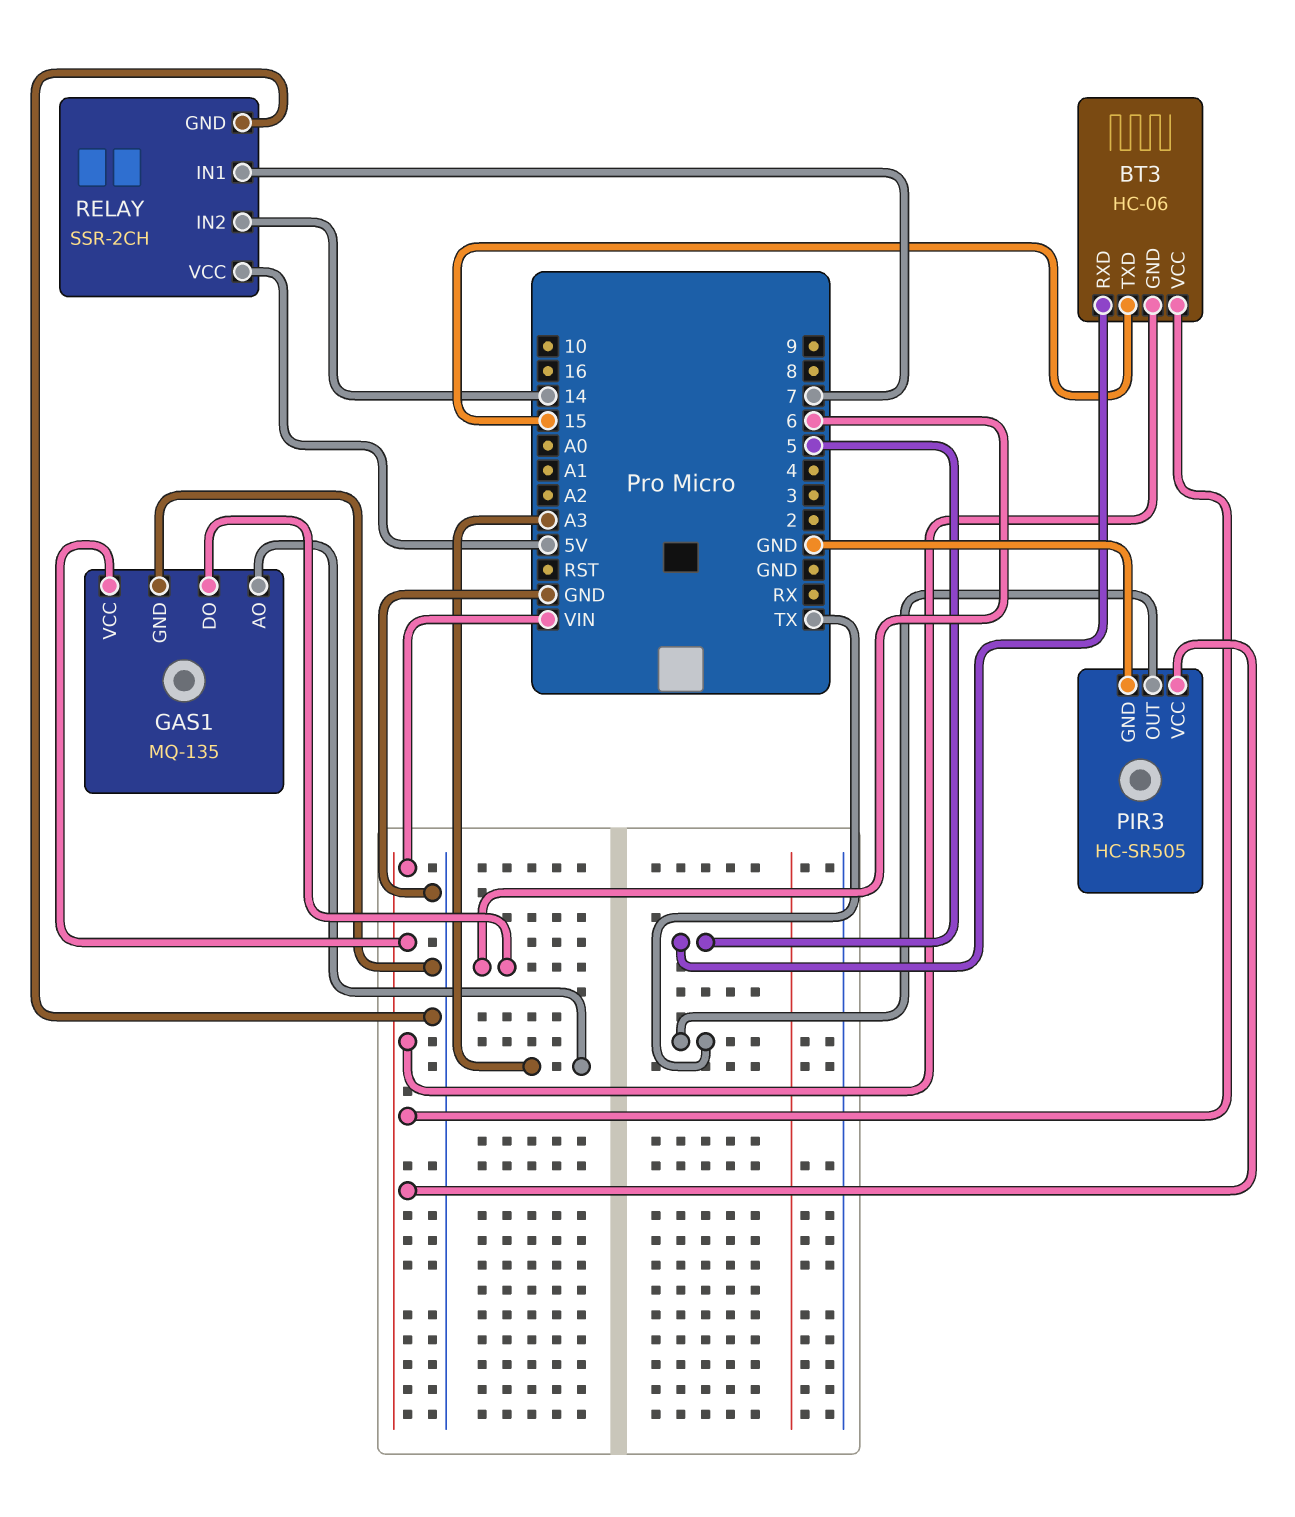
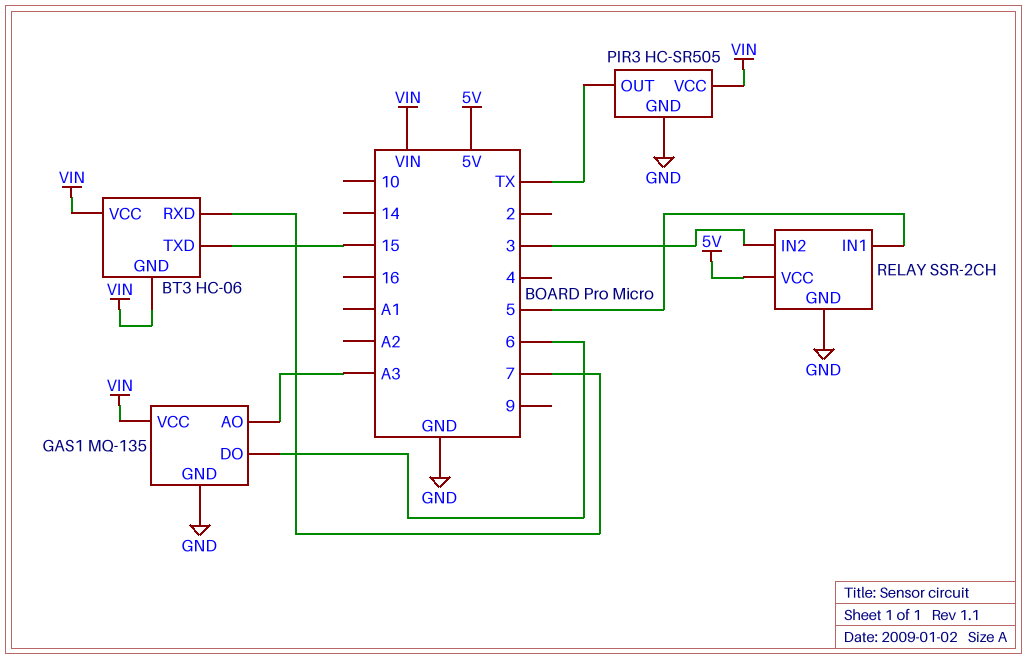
BT3 pin RXD: 5 -> 7
RELAY pin IN1: 7 -> 5
RELAY pin IN2: 14 -> 3

